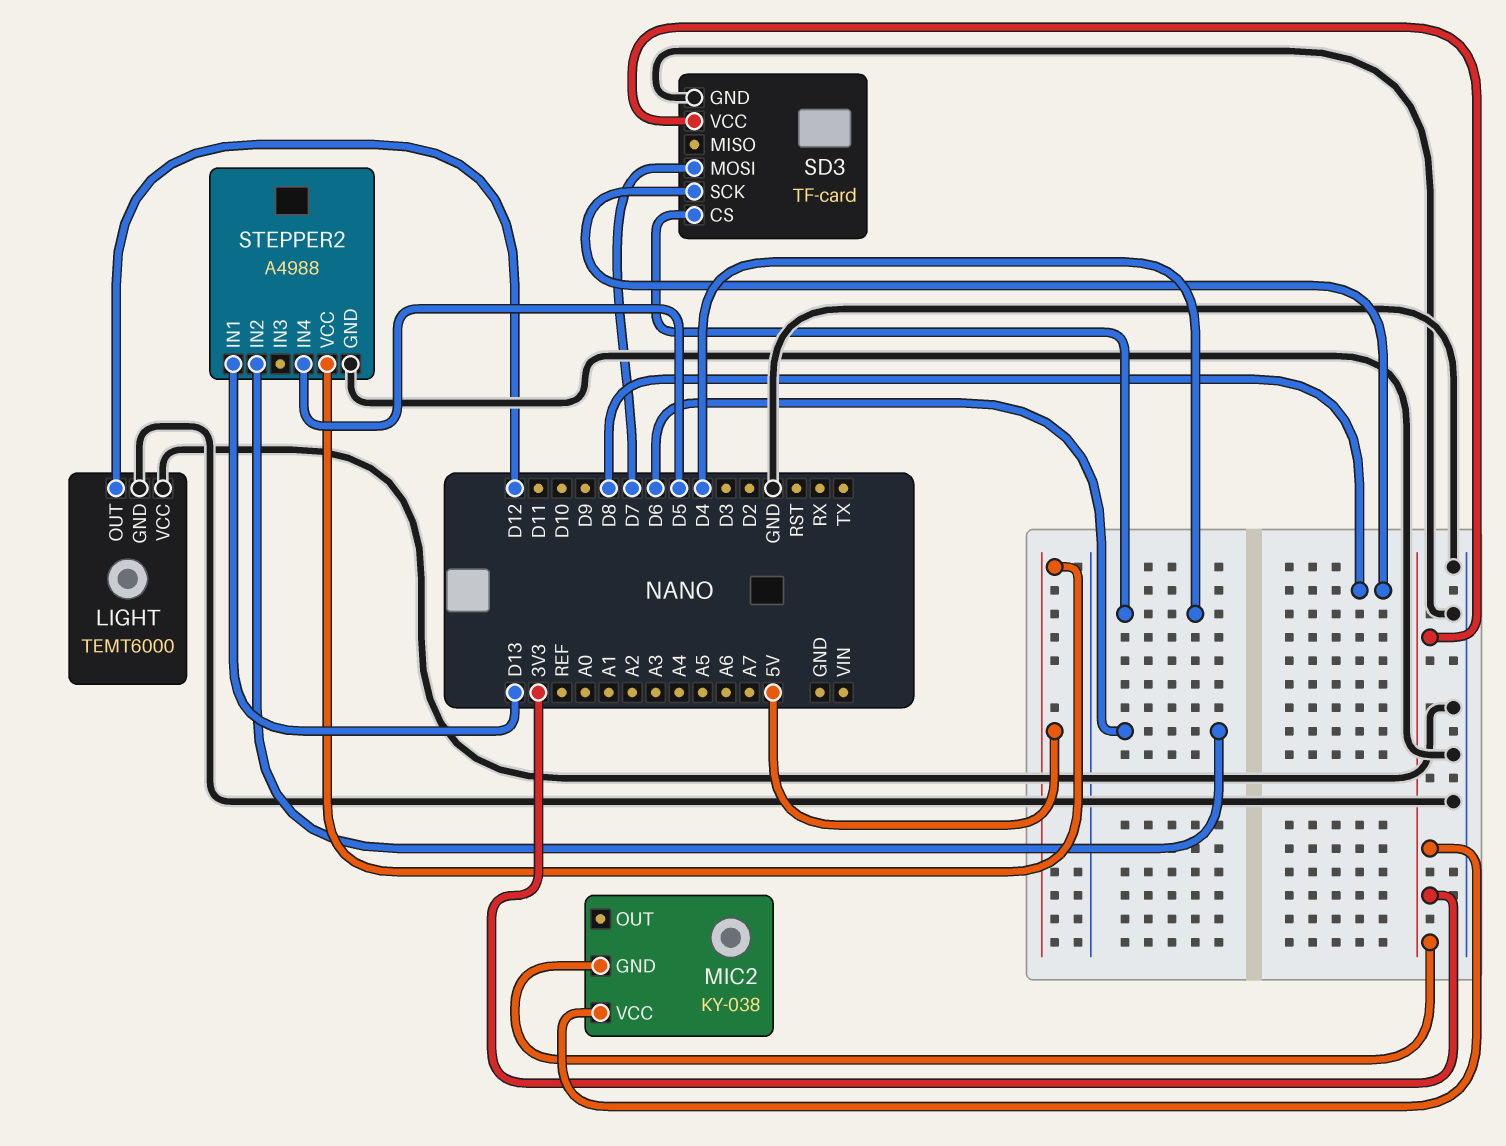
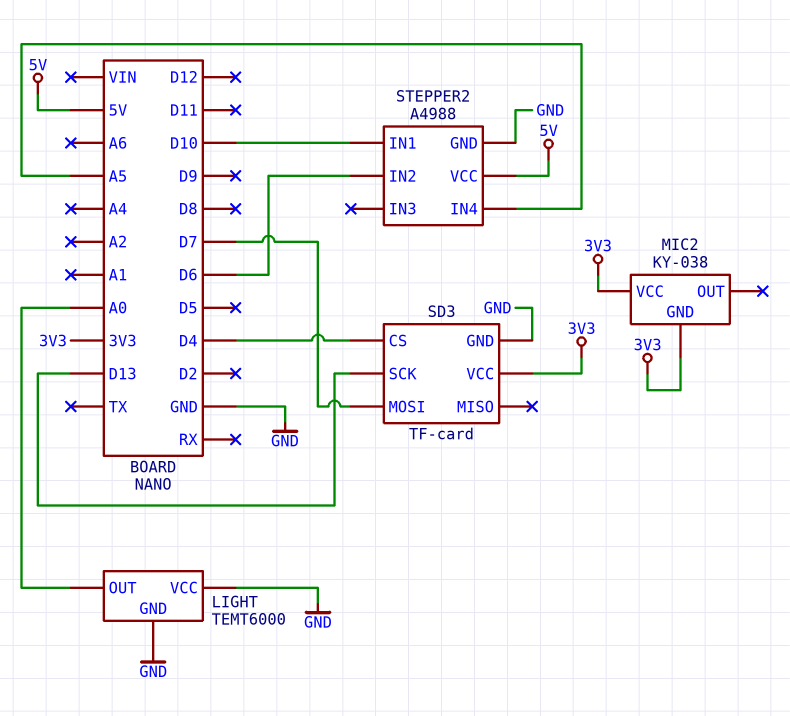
LIGHT pin OUT: D12 -> A0
SD3 pin SCK: D8 -> D13
STEPPER2 pin IN1: D13 -> D10
STEPPER2 pin IN4: D5 -> A5

